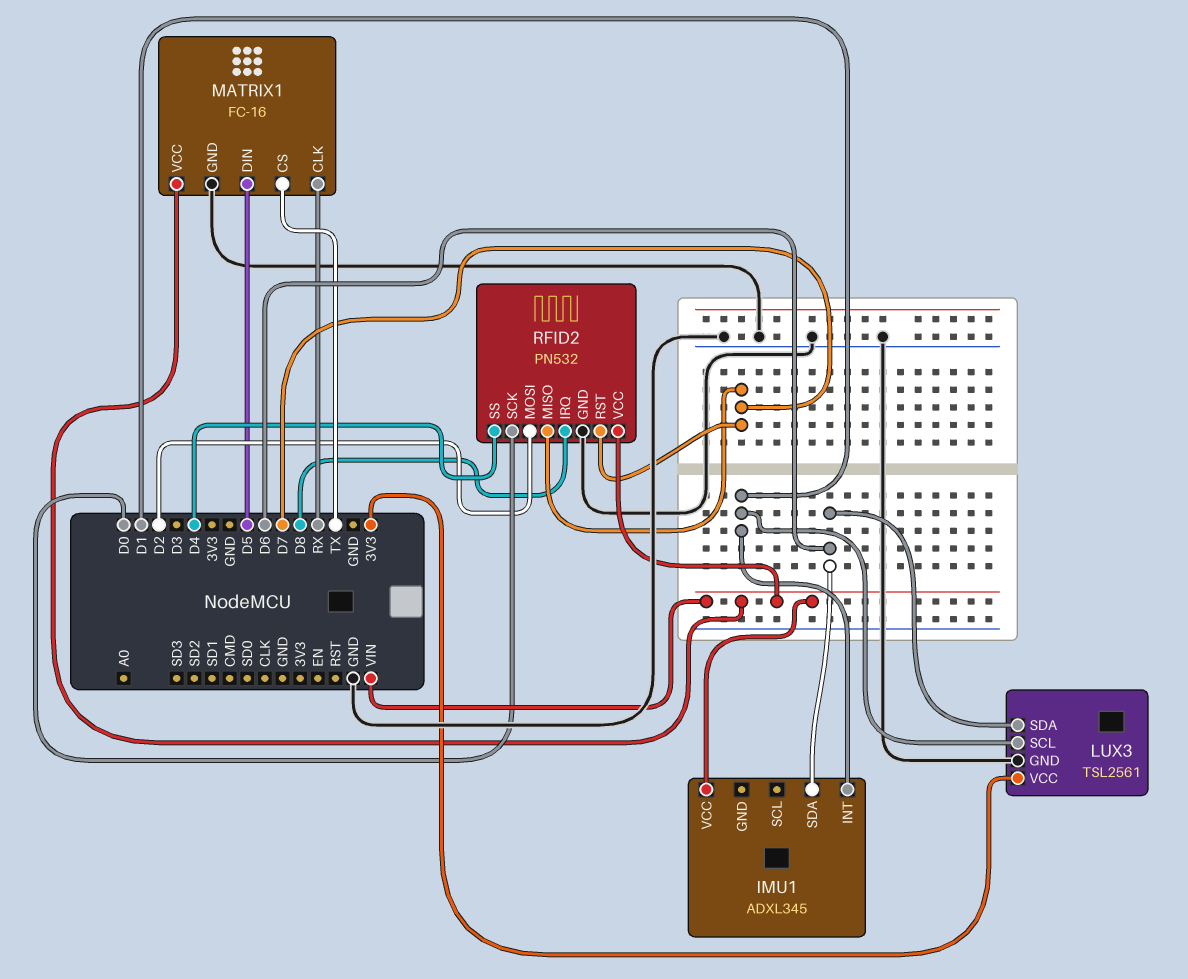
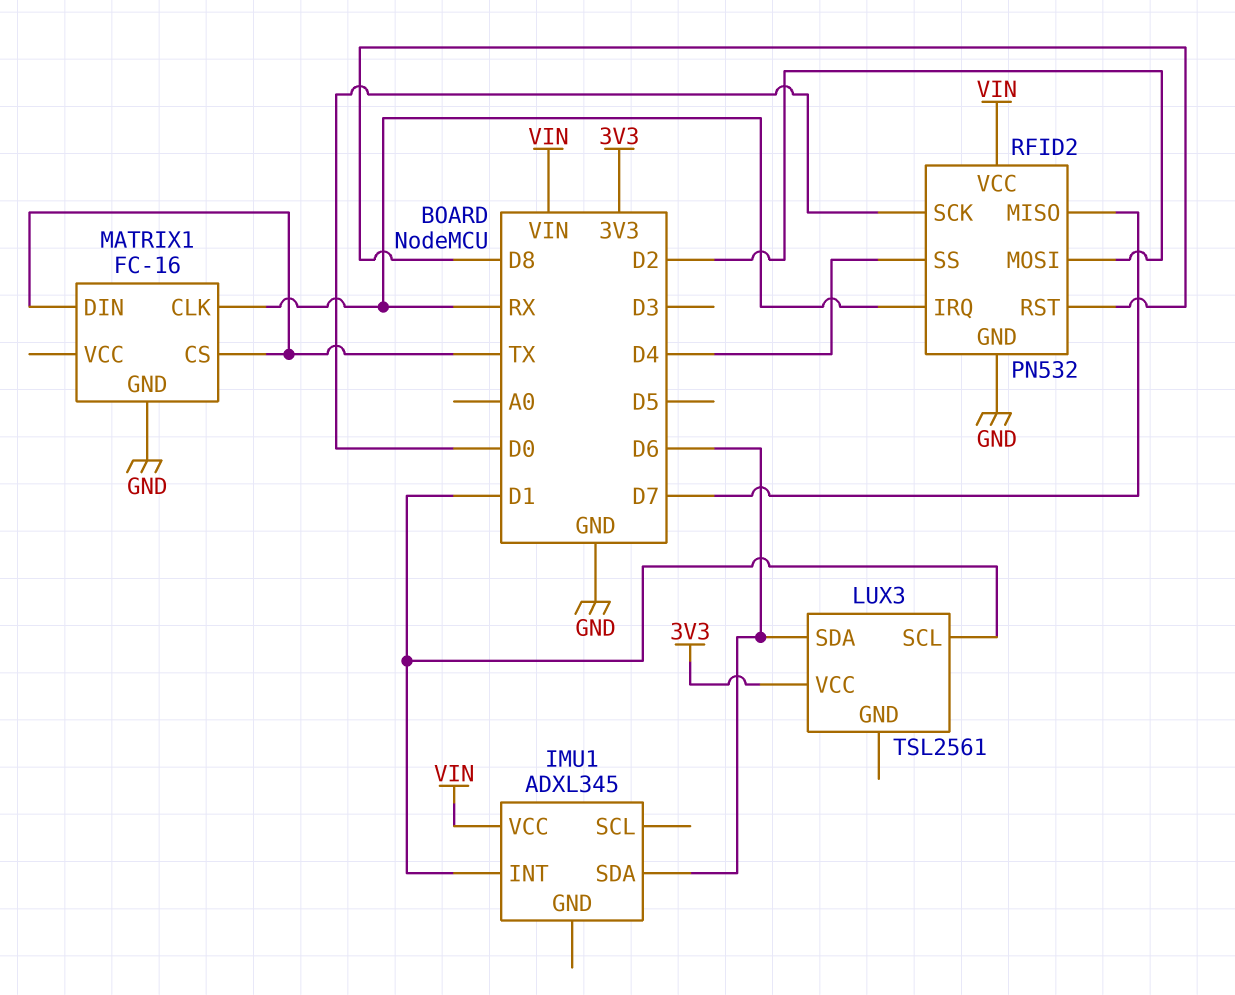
LUX3 pin GND: GND -> none
MATRIX1 pin DIN: D5 -> TX
MATRIX1 pin VCC: VIN -> none
RFID2 pin IRQ: D8 -> RX
RFID2 pin RST: D7 -> D8

